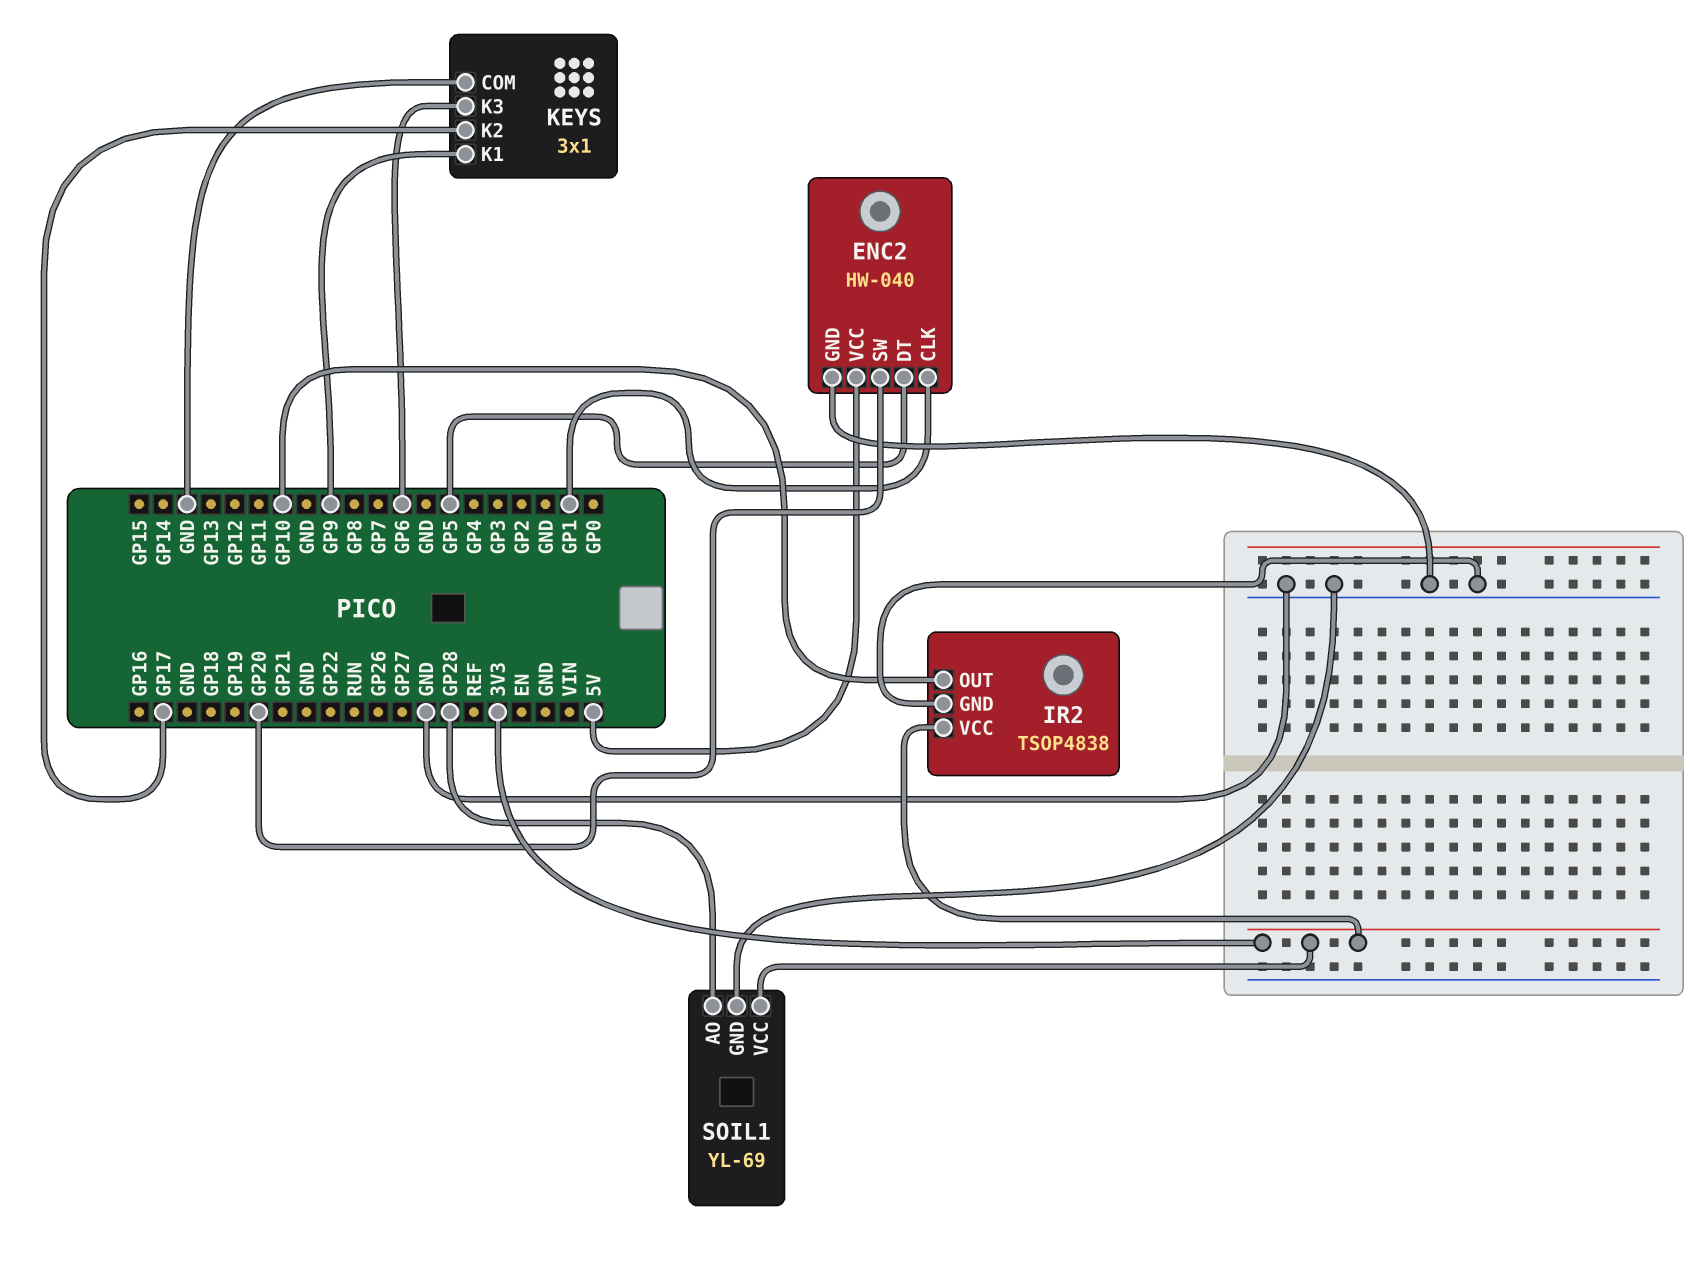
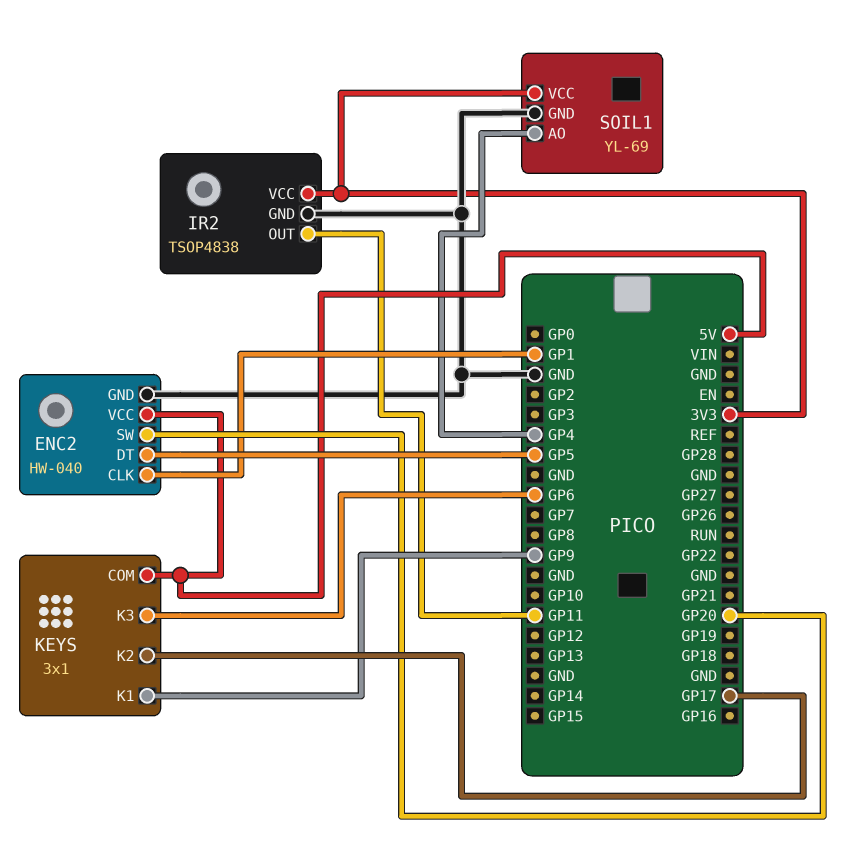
IR2 pin OUT: GP10 -> GP11
KEYS pin COM: GND -> 5V
SOIL1 pin AO: GP28 -> GP4

